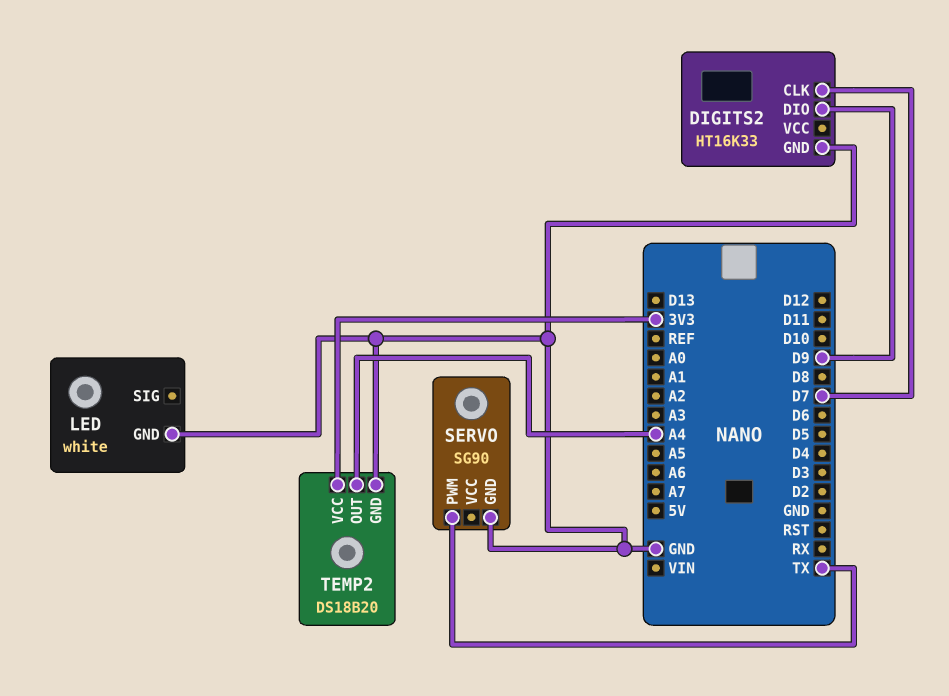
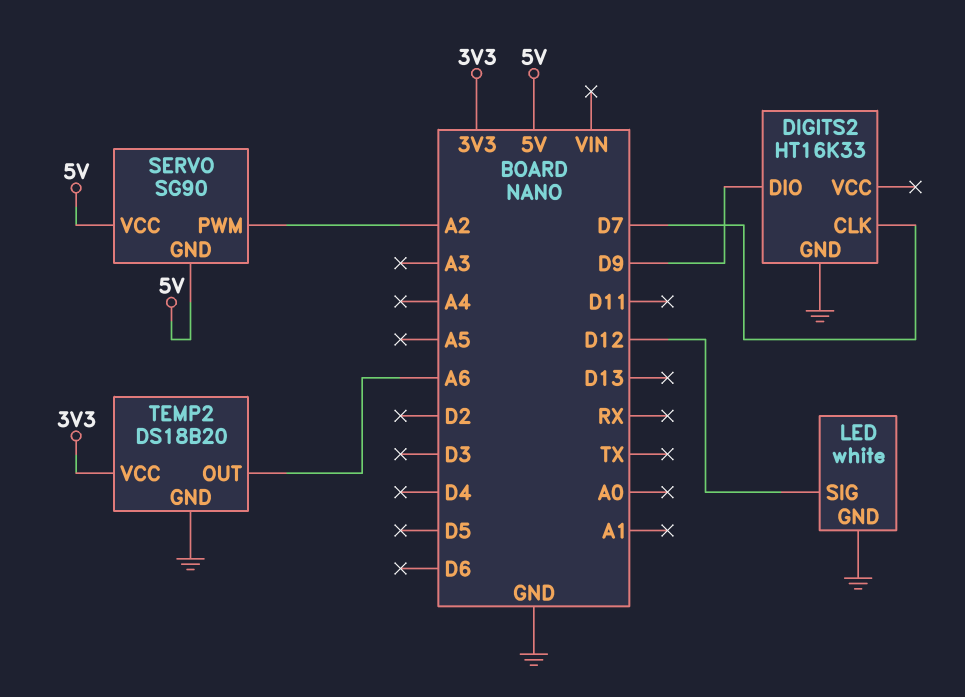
LED pin SIG: none -> D12
SERVO pin GND: GND -> 5V
SERVO pin PWM: TX -> A2
SERVO pin VCC: none -> 5V
TEMP2 pin OUT: A4 -> A6

